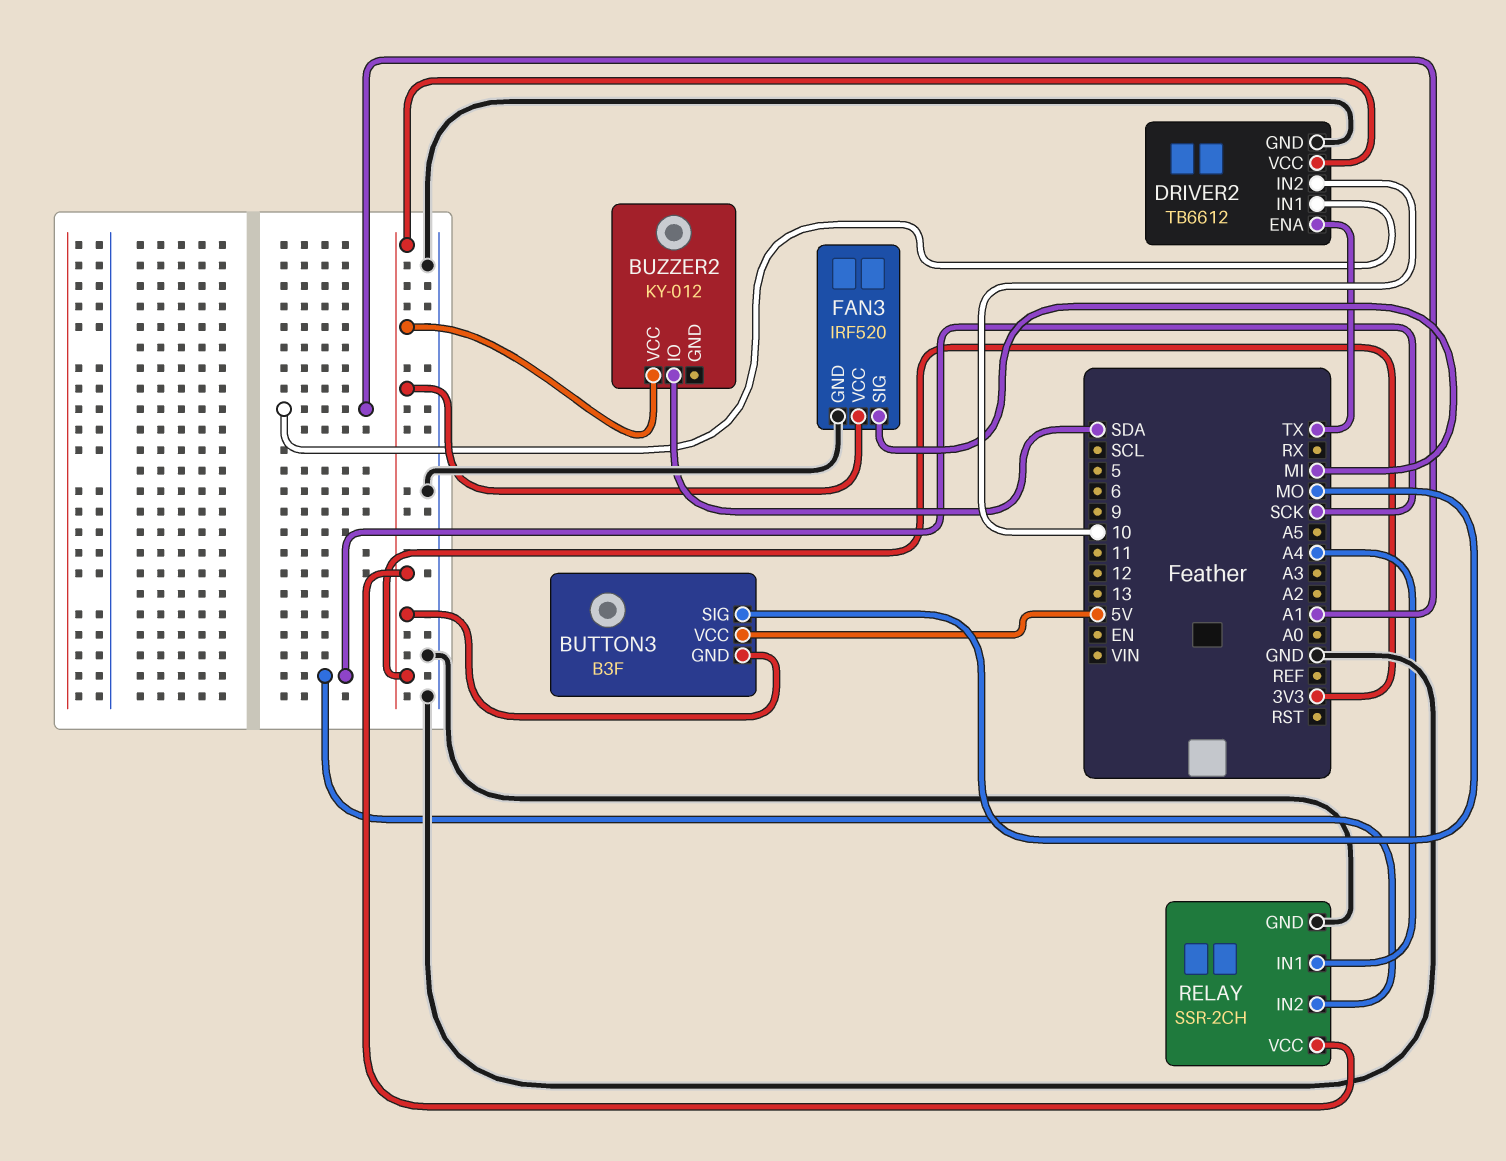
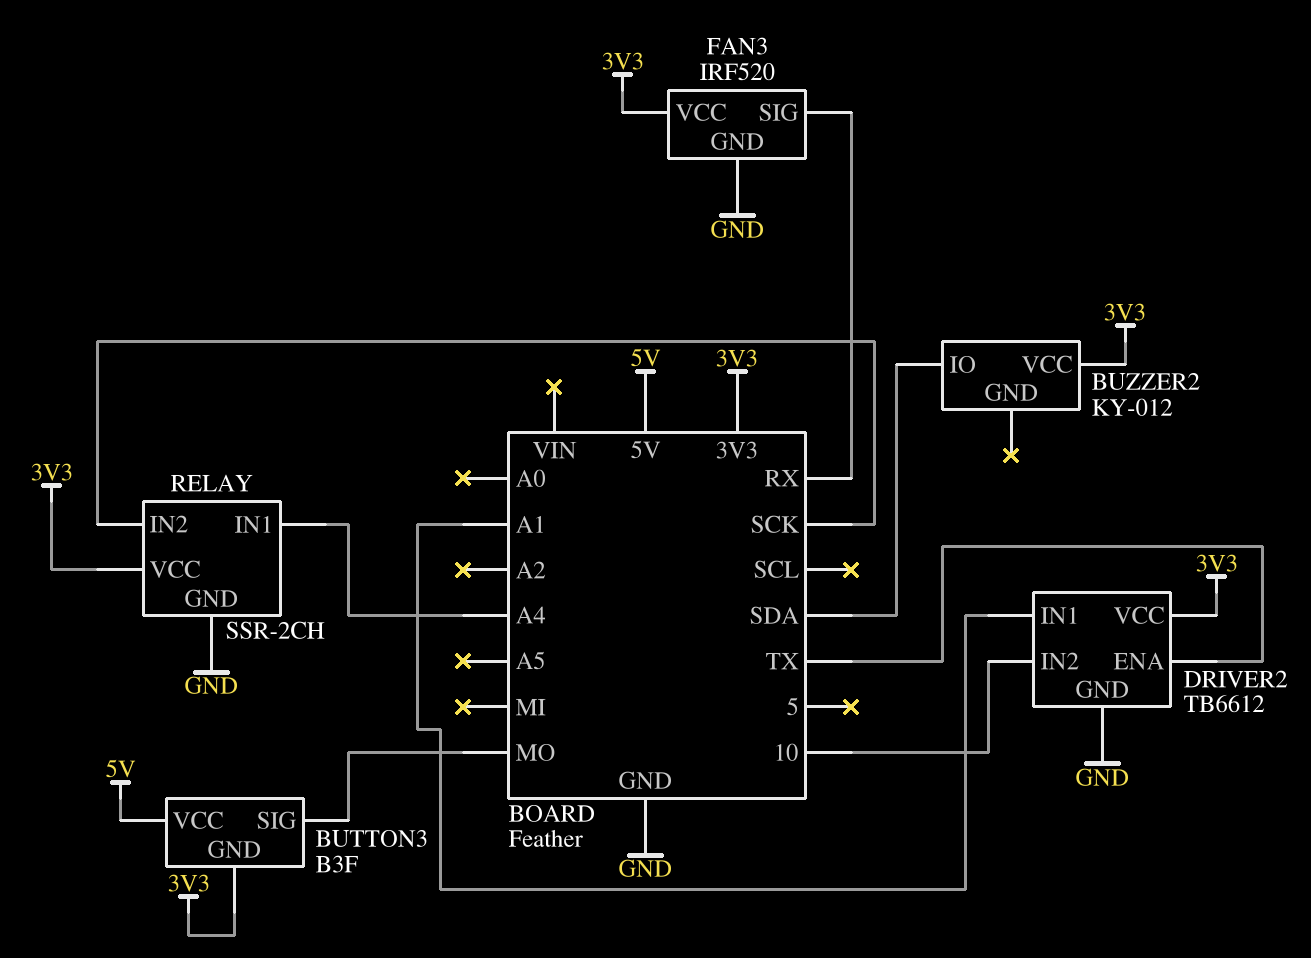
FAN3 pin SIG: MI -> RX

